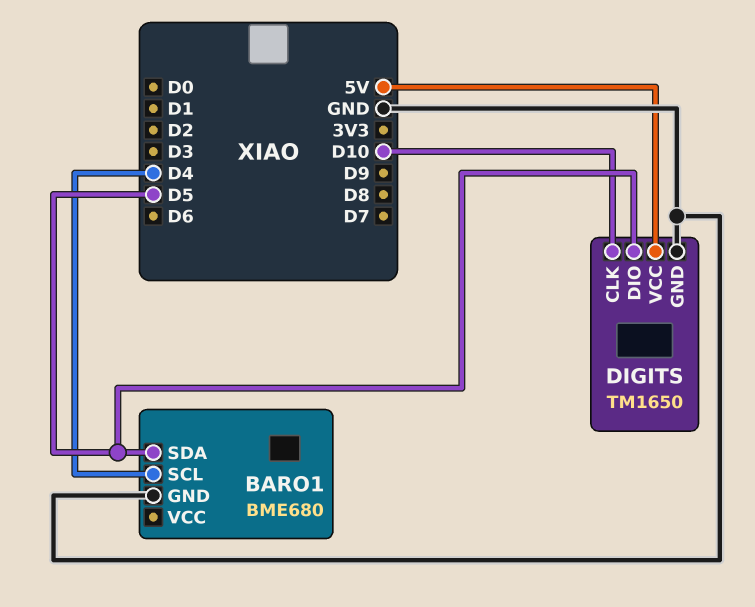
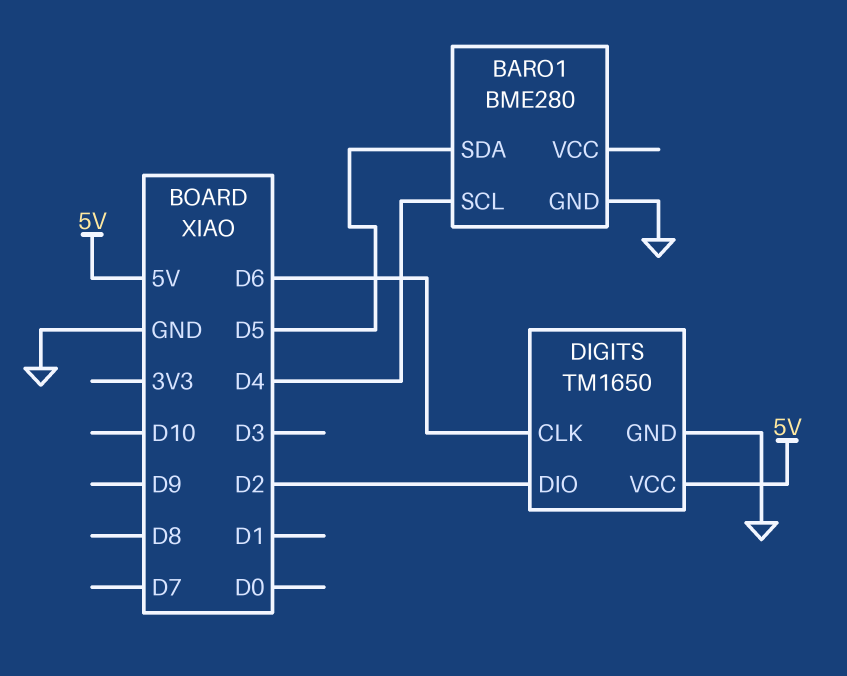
BARO1: BME680 -> BME280
DIGITS pin CLK: D10 -> D6
DIGITS pin DIO: D5 -> D2

